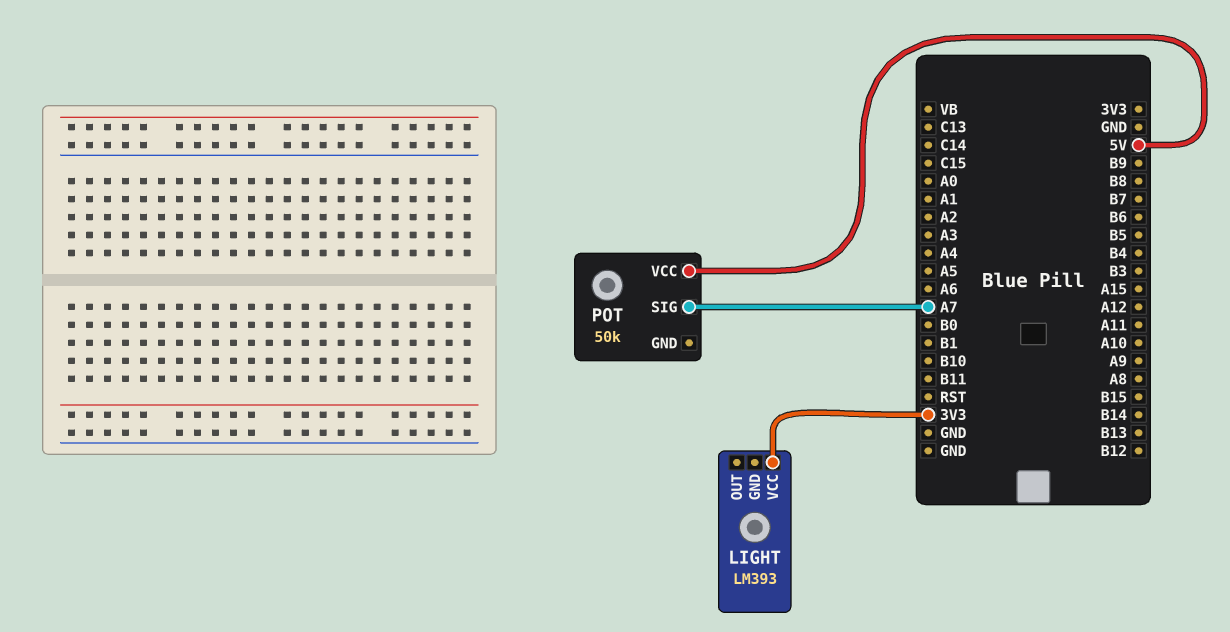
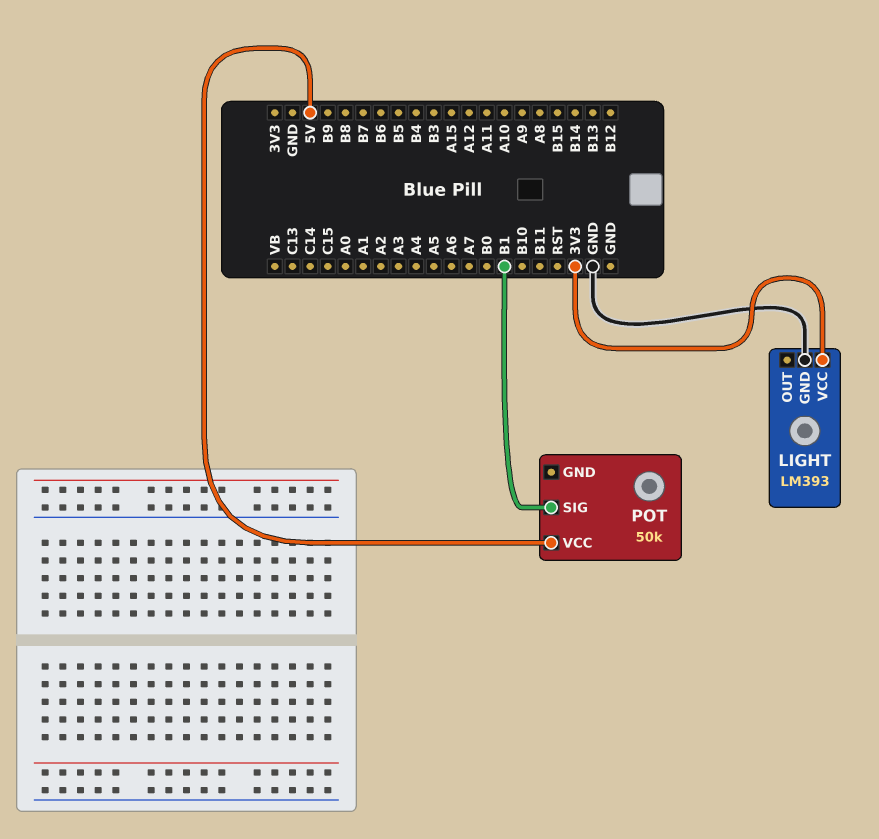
LIGHT pin GND: none -> GND
POT pin SIG: A7 -> B1

